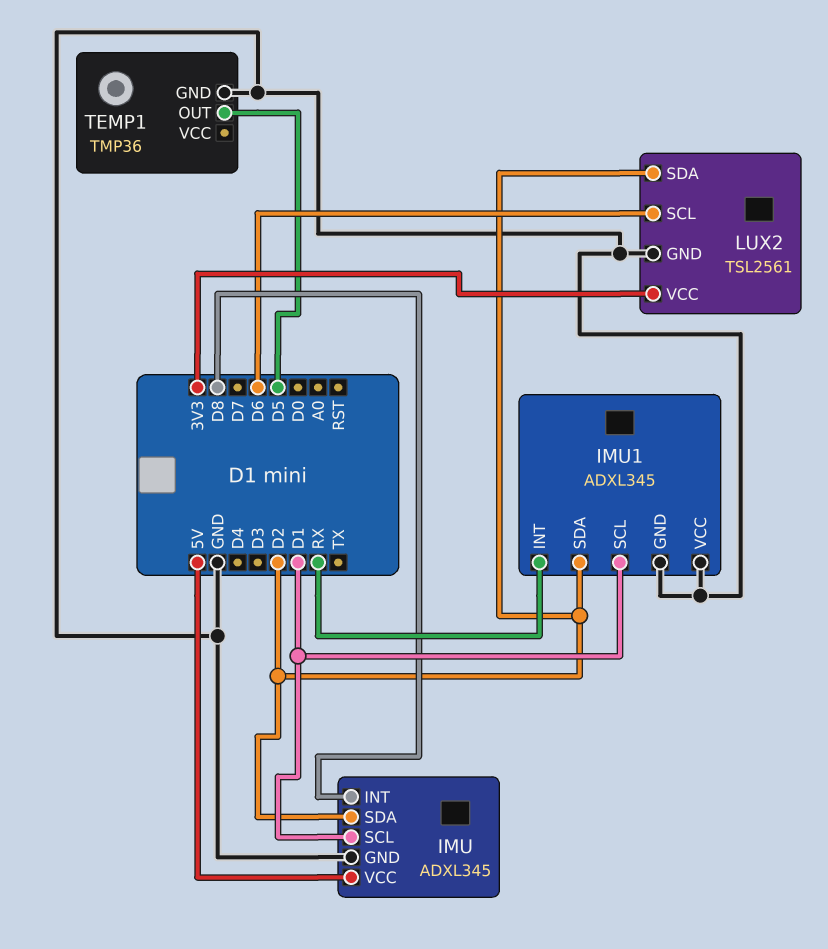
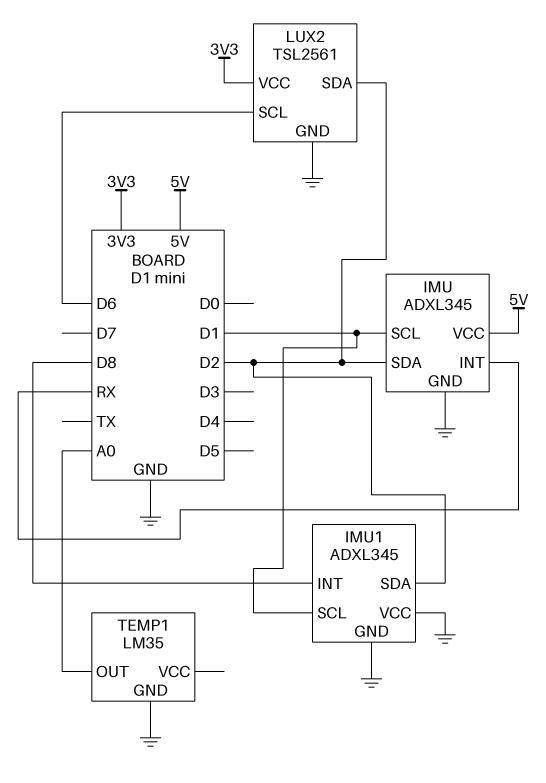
IMU pin INT: D8 -> RX
IMU1 pin INT: RX -> D8
TEMP1: TMP36 -> LM35
TEMP1 pin OUT: D5 -> A0

